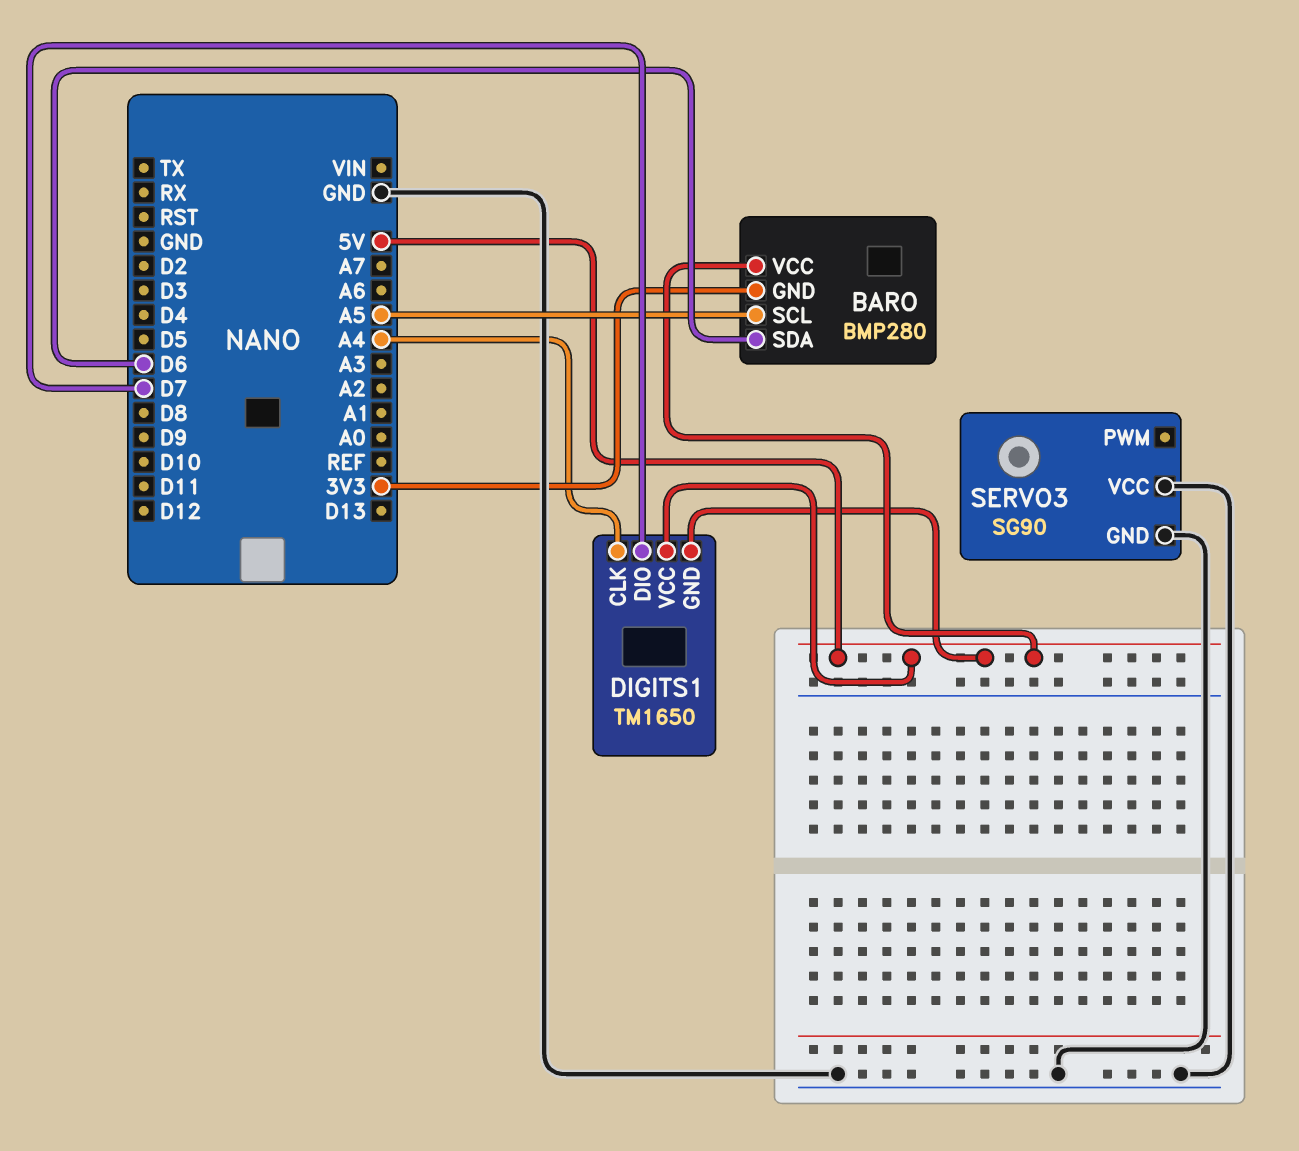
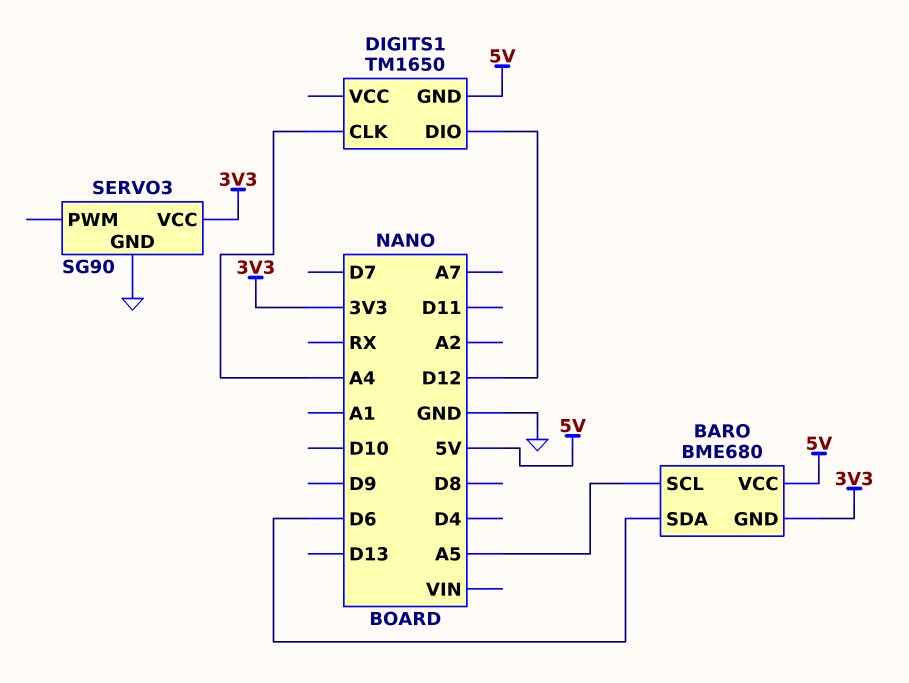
BARO: BMP280 -> BME680
DIGITS1 pin DIO: D7 -> D12
DIGITS1 pin VCC: 5V -> none
SERVO3 pin VCC: GND -> 3V3

